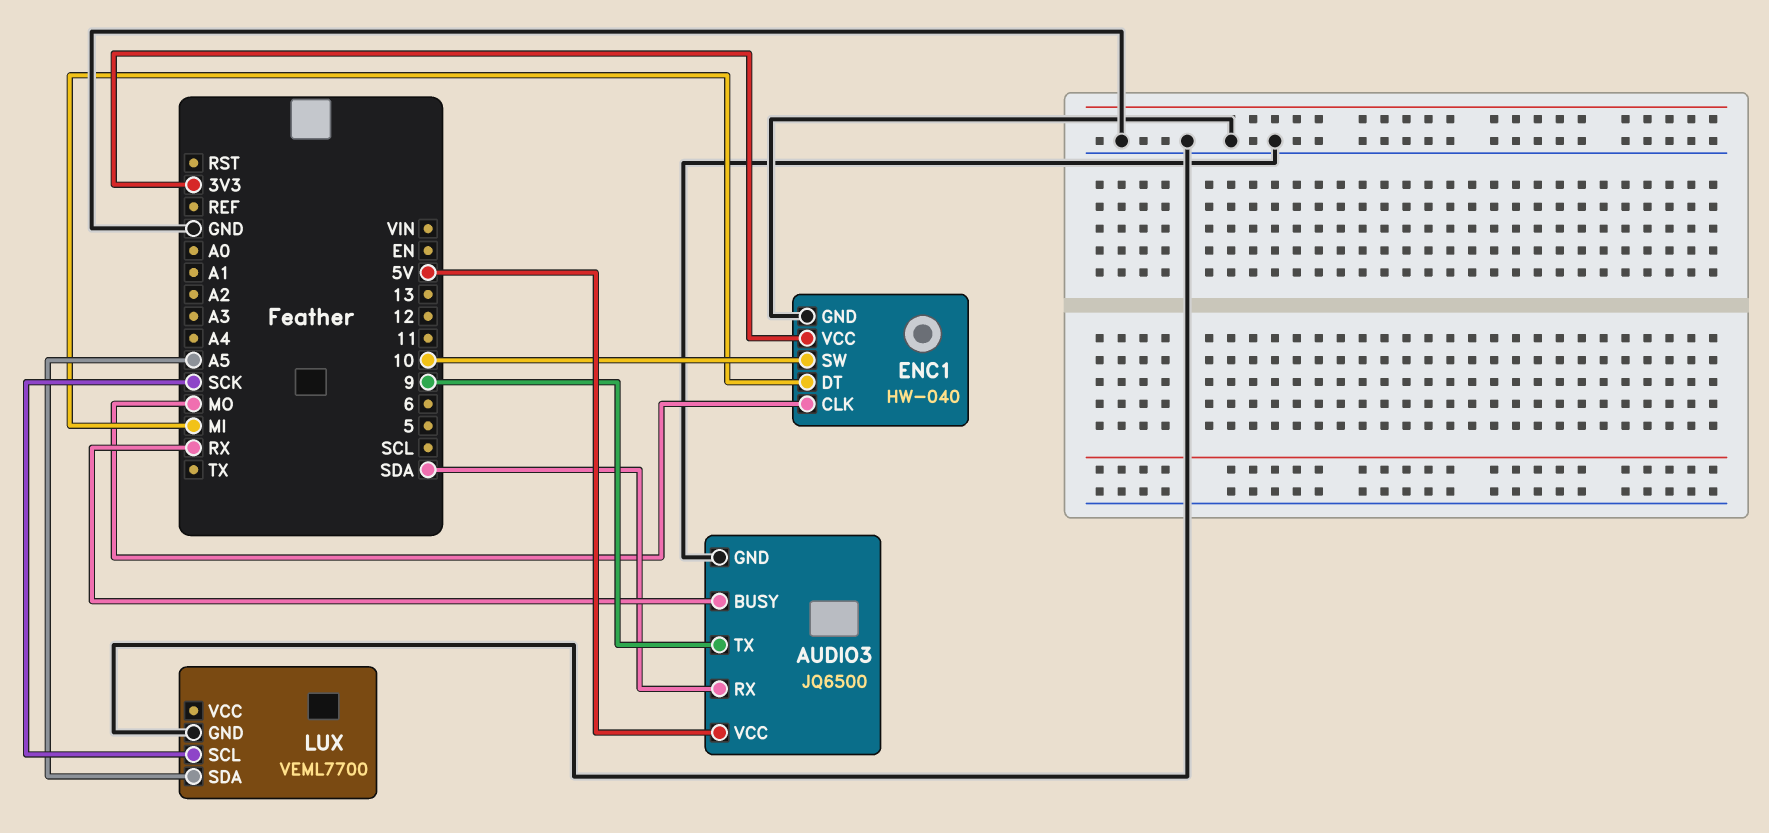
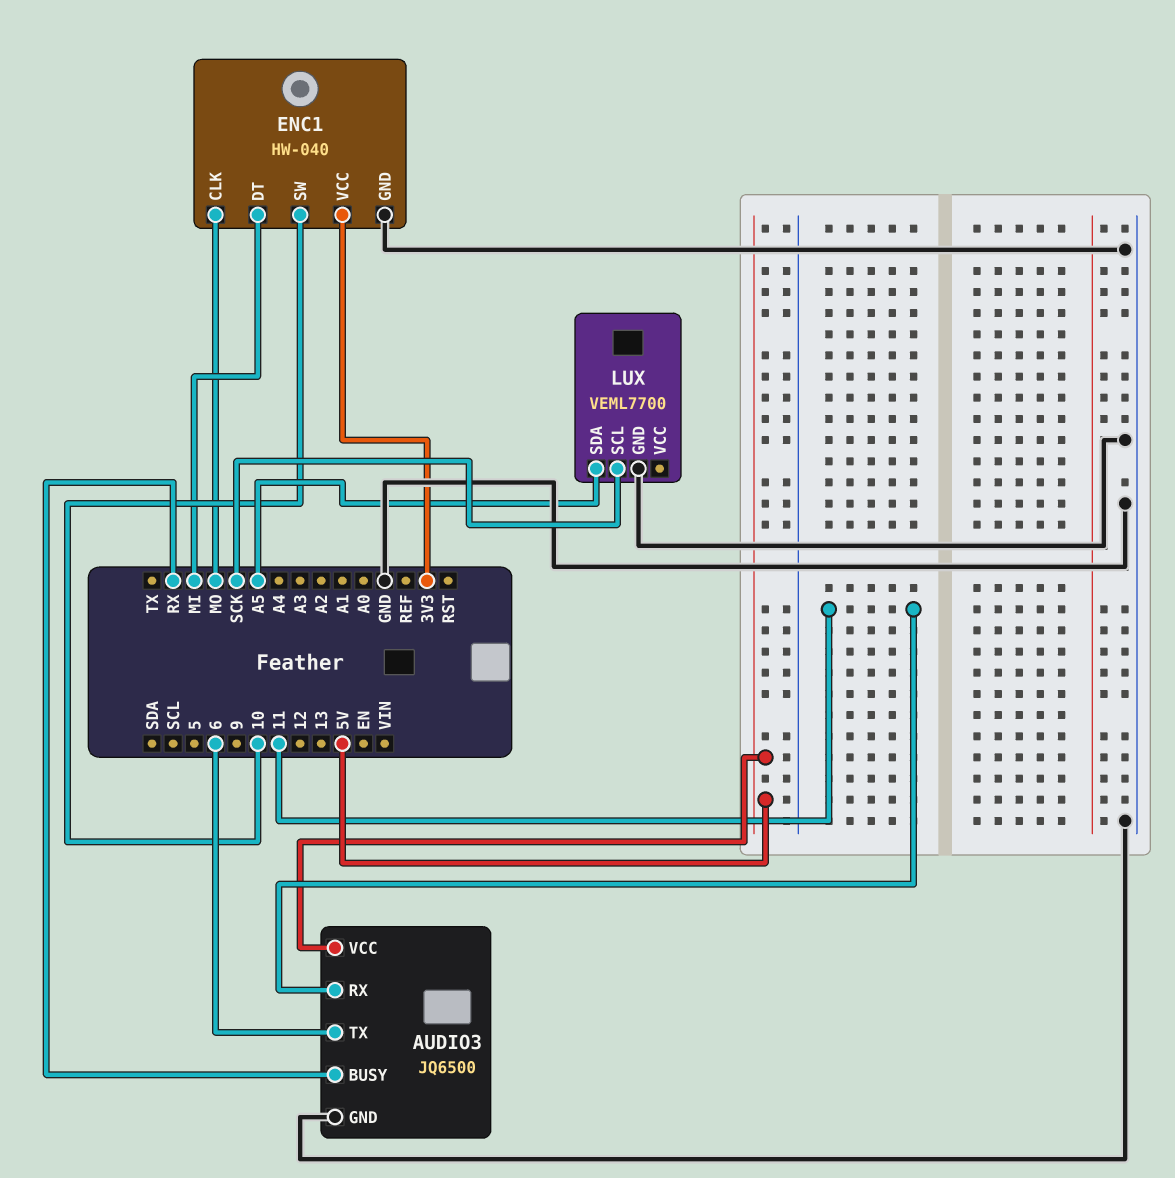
AUDIO3 pin RX: SDA -> 11
AUDIO3 pin TX: 9 -> 6

